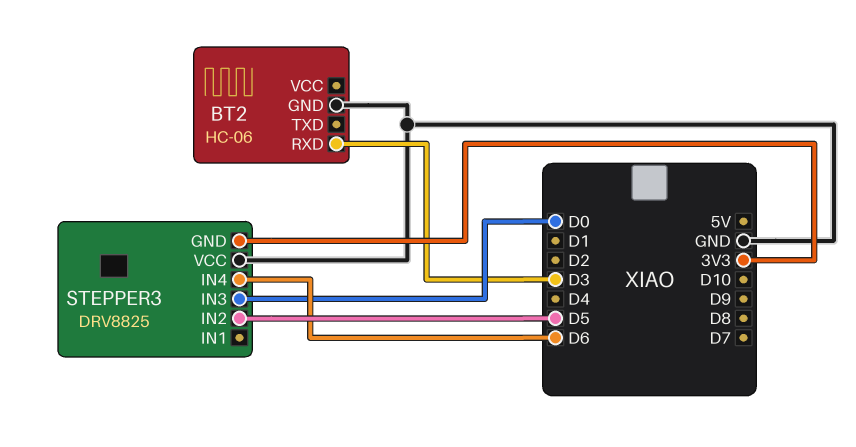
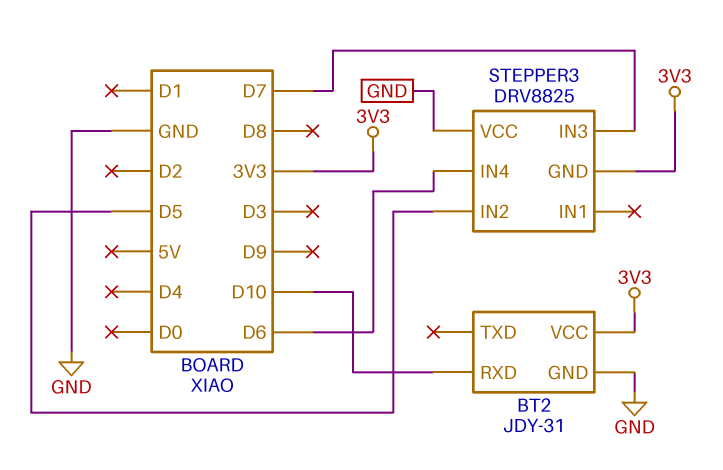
BT2: HC-06 -> JDY-31
BT2 pin RXD: D3 -> D10
BT2 pin VCC: none -> 3V3
STEPPER3 pin IN3: D0 -> D7

